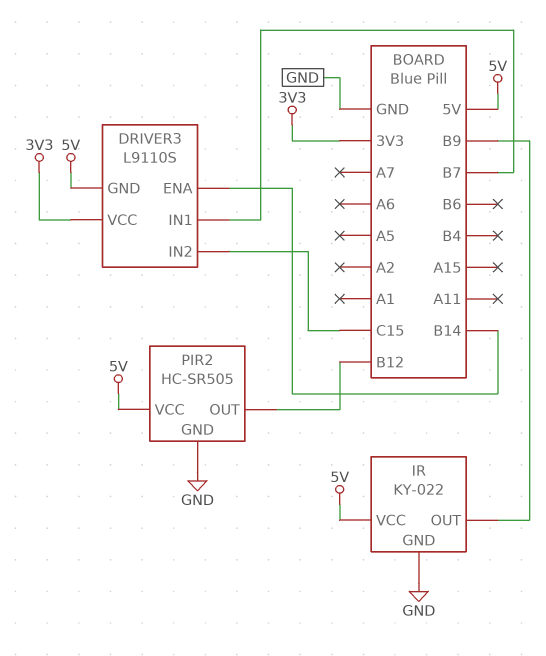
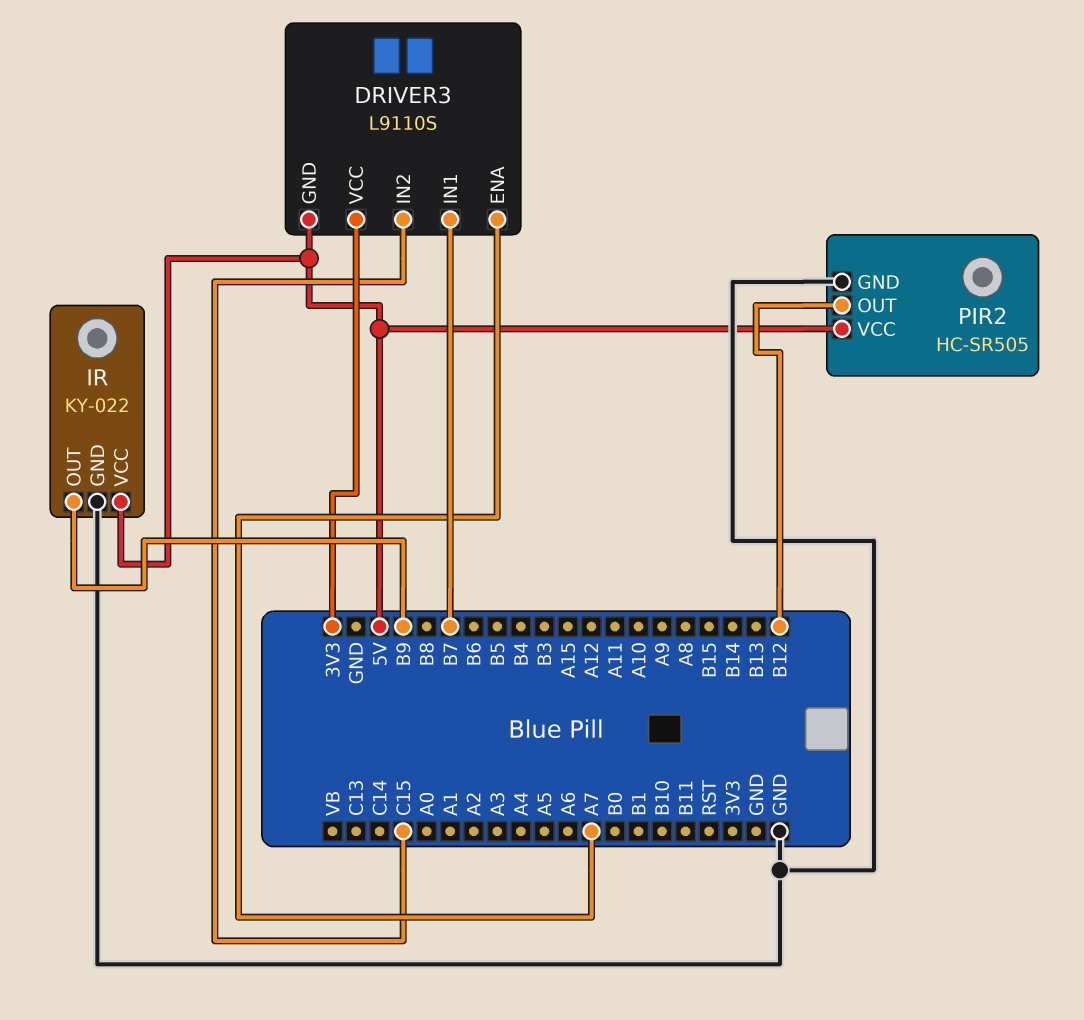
DRIVER3 pin ENA: B14 -> A7

